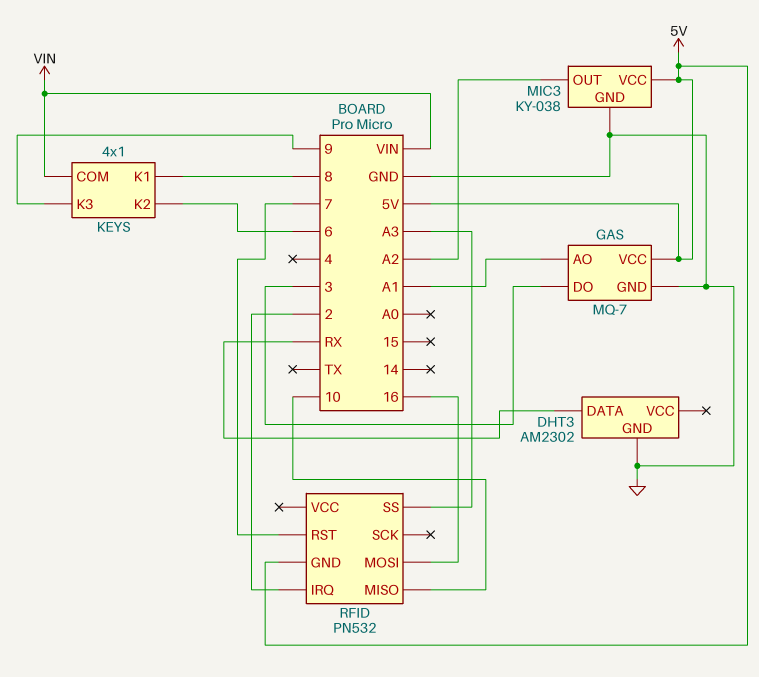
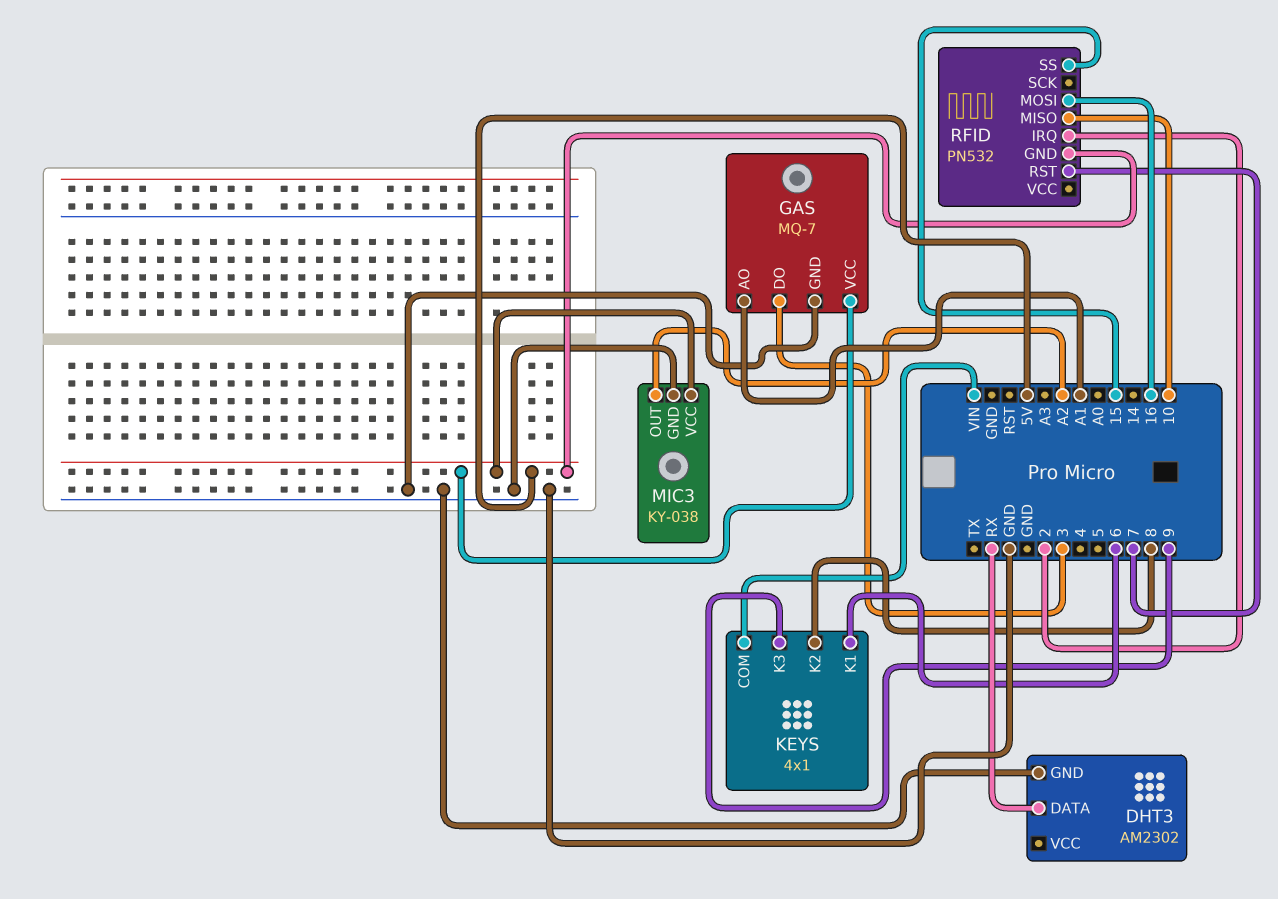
KEYS pin K1: 8 -> 6
KEYS pin K2: 6 -> 8
RFID pin SS: A3 -> 15

